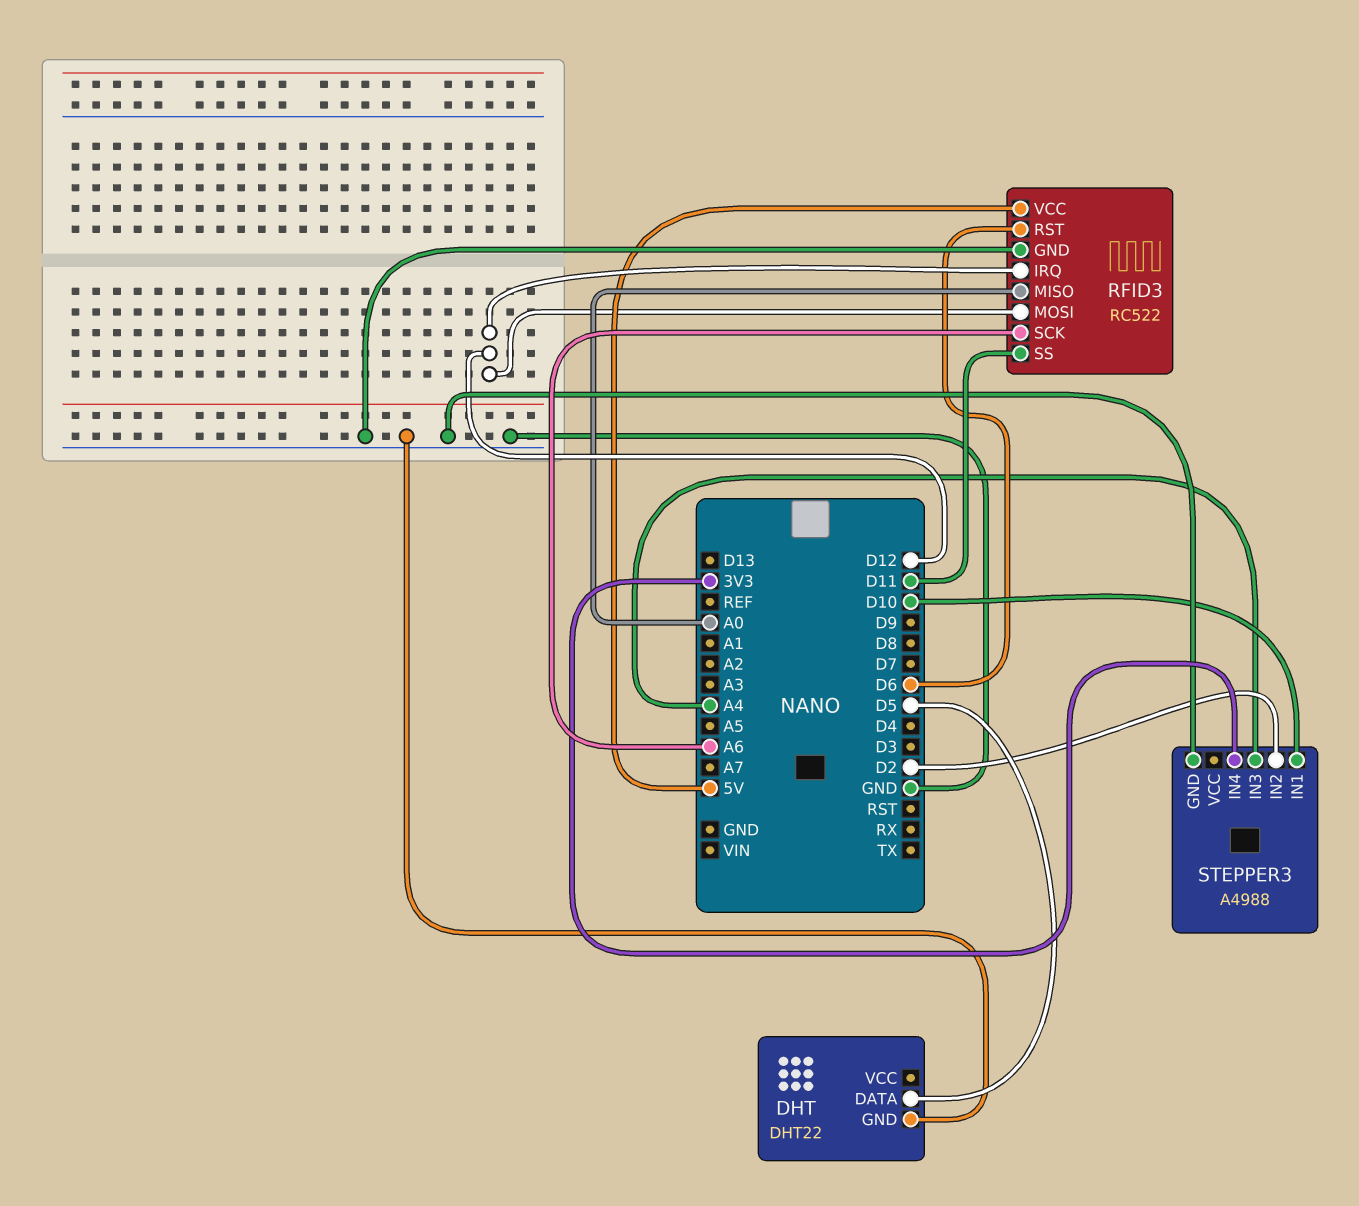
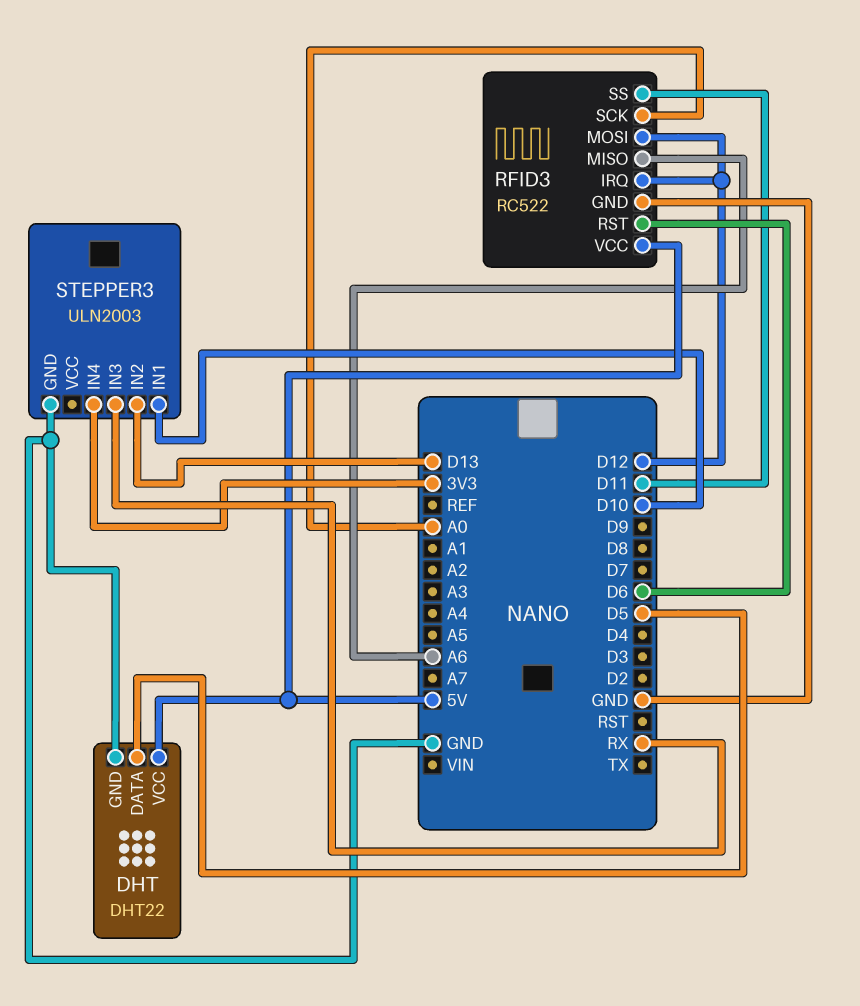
DHT pin VCC: none -> 5V
RFID3 pin MISO: A0 -> A6
RFID3 pin SCK: A6 -> A0
STEPPER3: A4988 -> ULN2003
STEPPER3 pin IN2: D2 -> D13
STEPPER3 pin IN3: A4 -> RX

